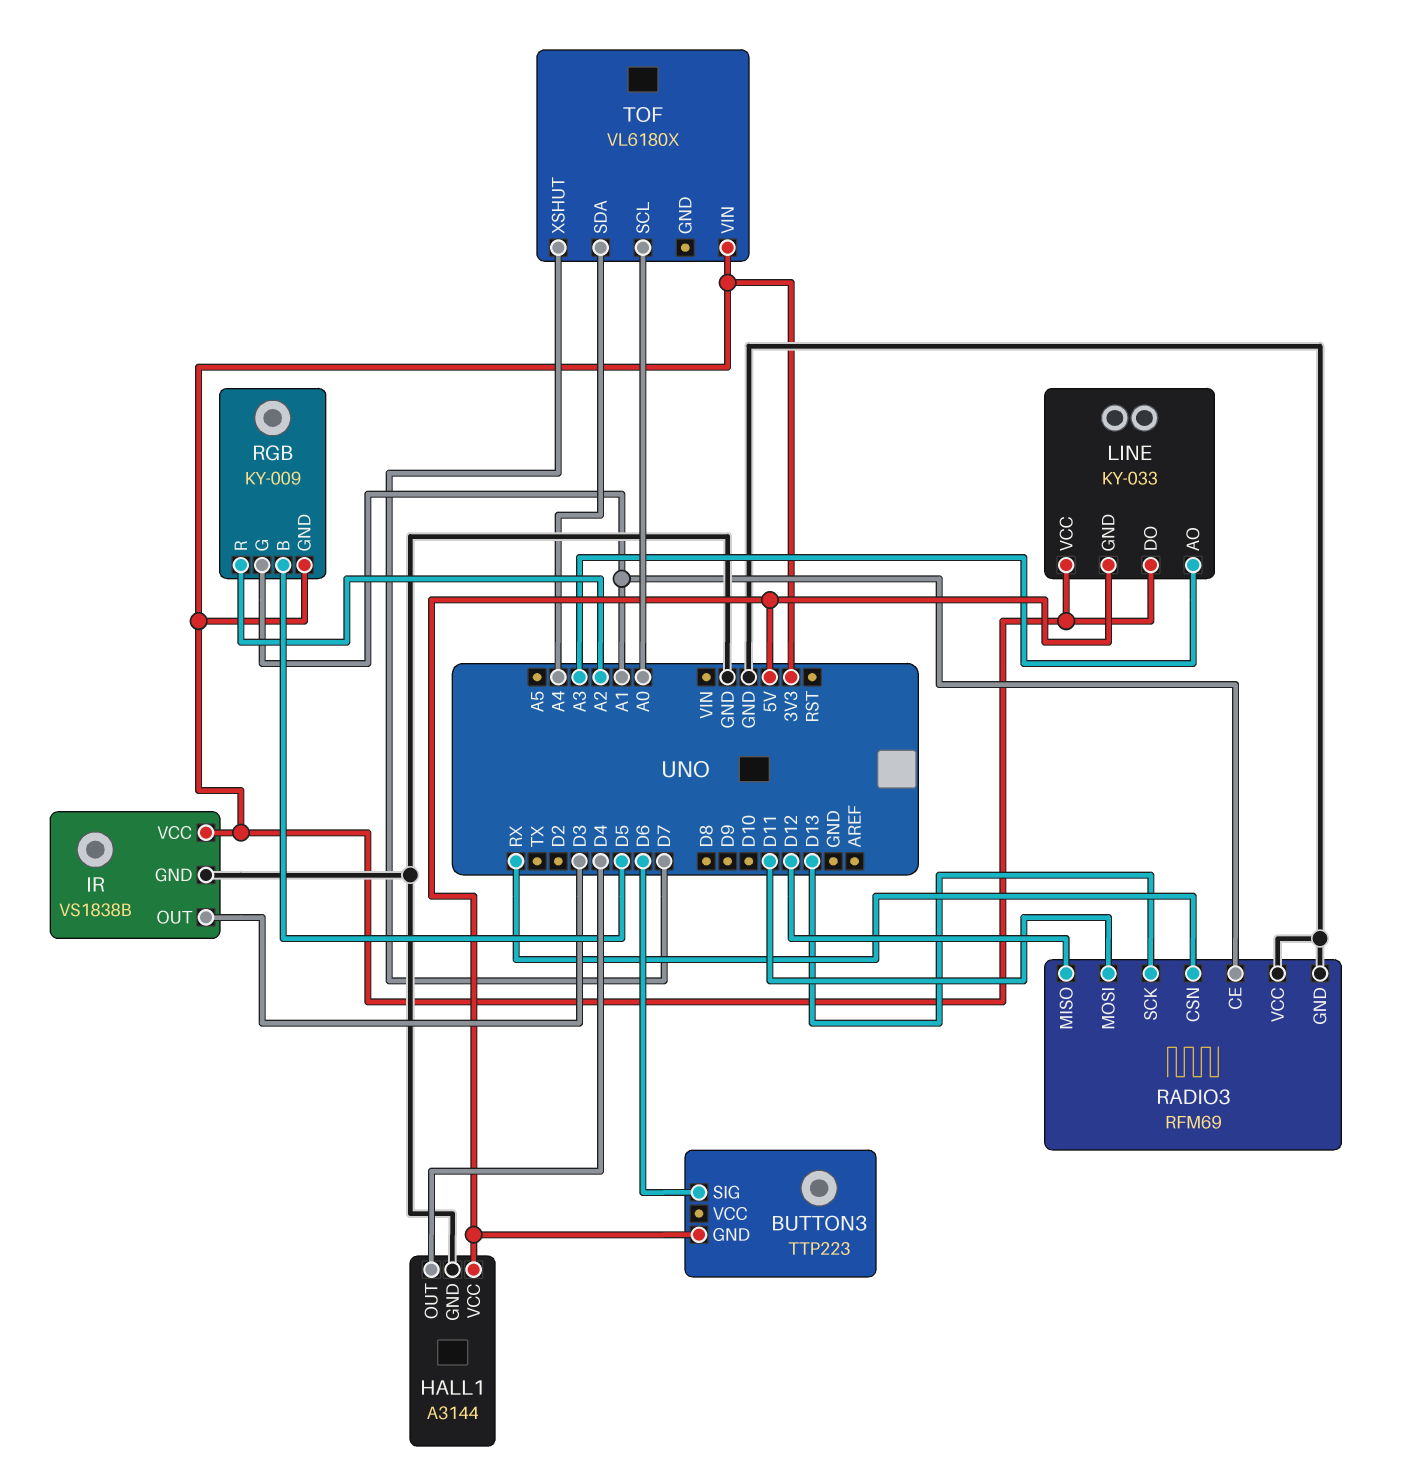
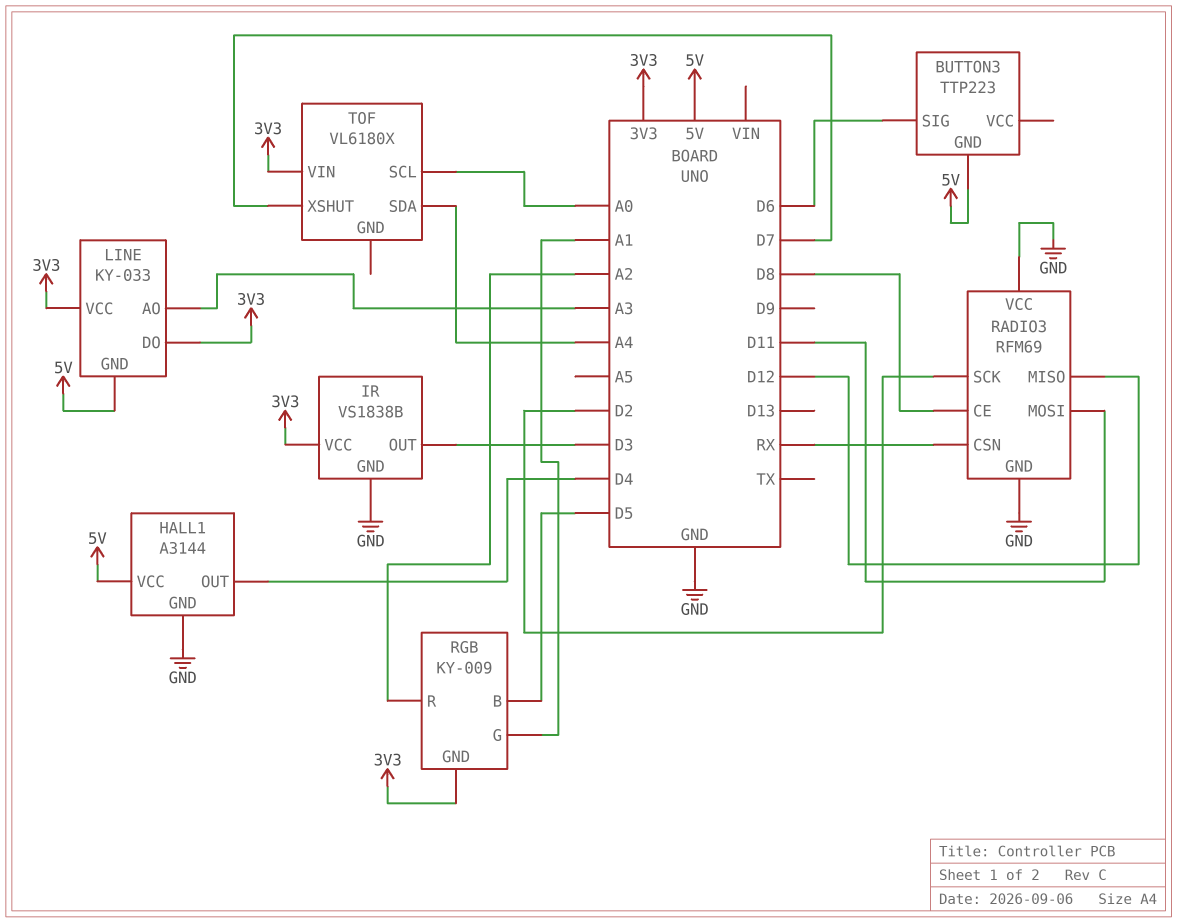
RADIO3 pin CE: A1 -> D8
RADIO3 pin SCK: D13 -> D2

